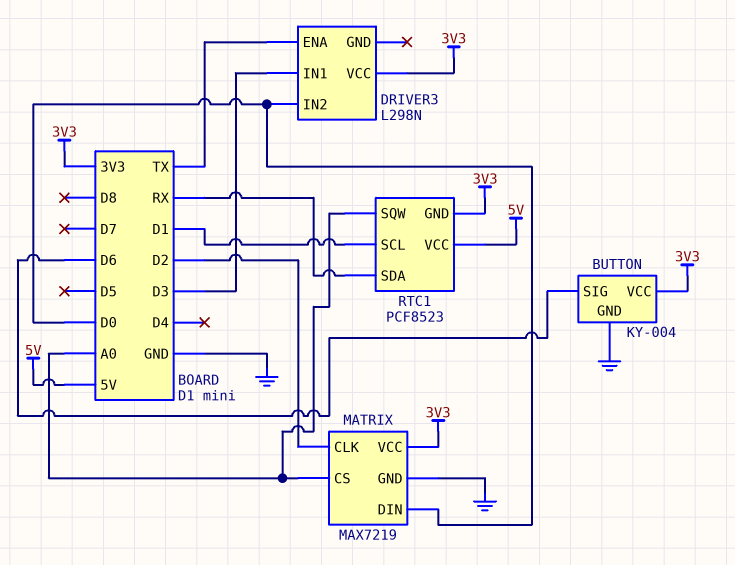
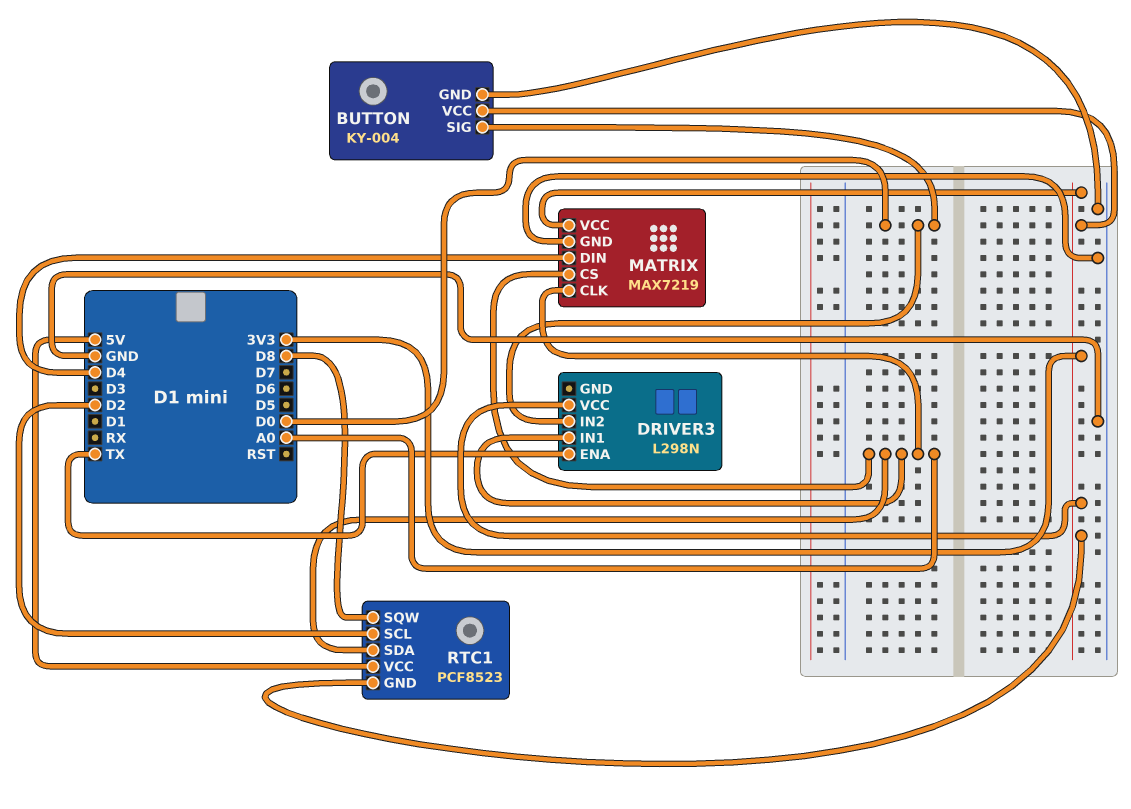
BUTTON pin SIG: D6 -> D0
DRIVER3 pin IN1: D3 -> A0
MATRIX pin CLK: D2 -> A0
MATRIX pin DIN: D0 -> D4
RTC1 pin SCL: D1 -> D2
RTC1 pin SDA: RX -> A0
RTC1 pin SQW: A0 -> D8

